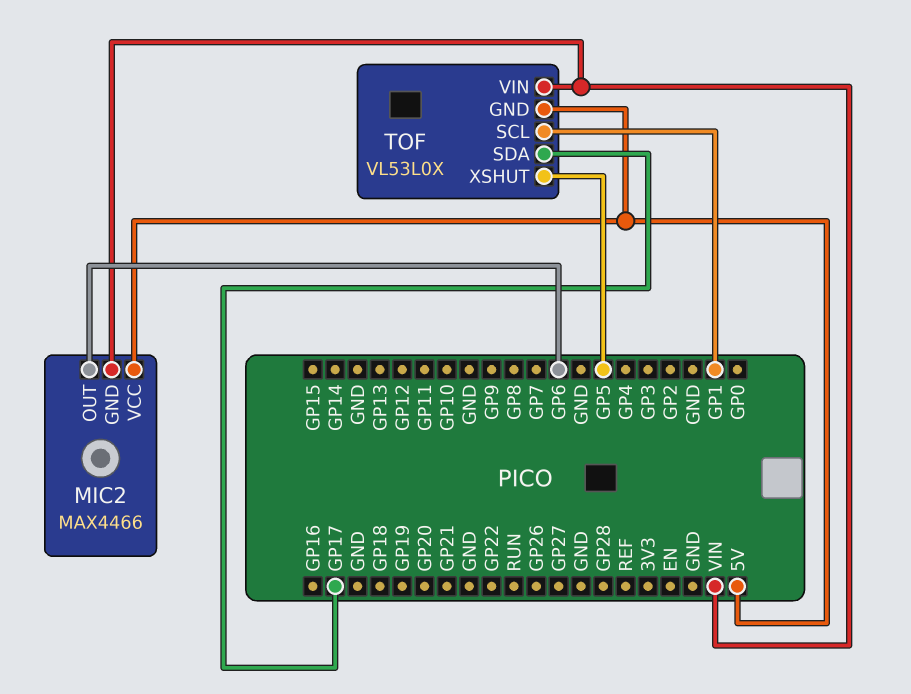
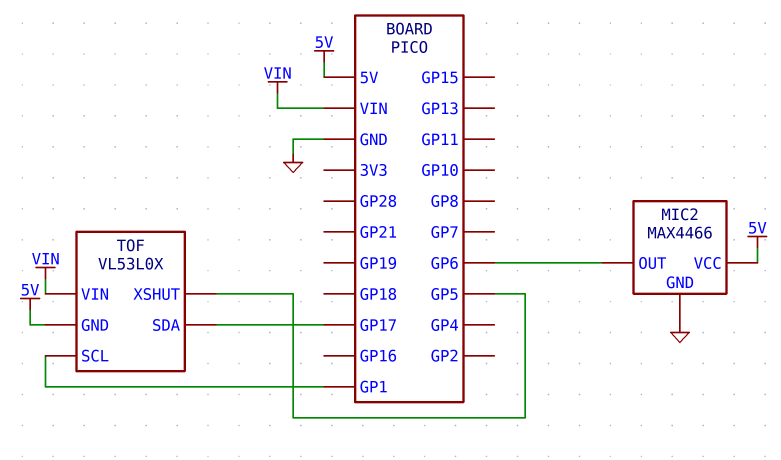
MIC2 pin GND: VIN -> GND

